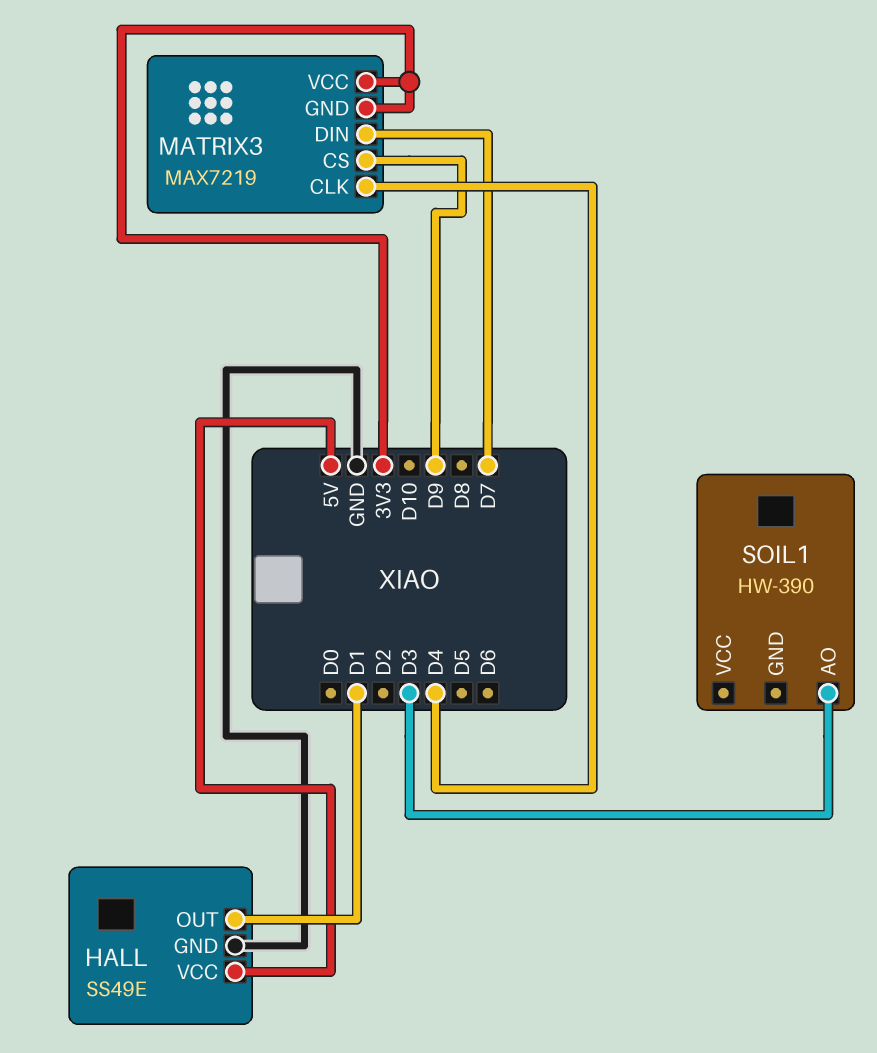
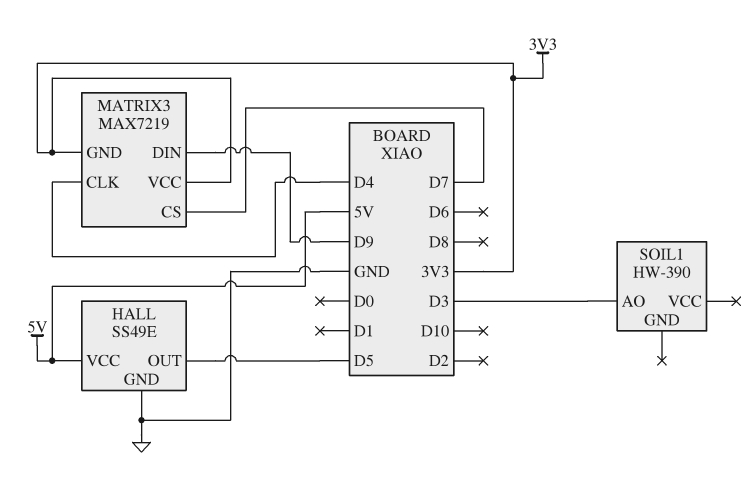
HALL pin OUT: D1 -> D5
MATRIX3 pin CS: D9 -> D7
MATRIX3 pin DIN: D7 -> D9

